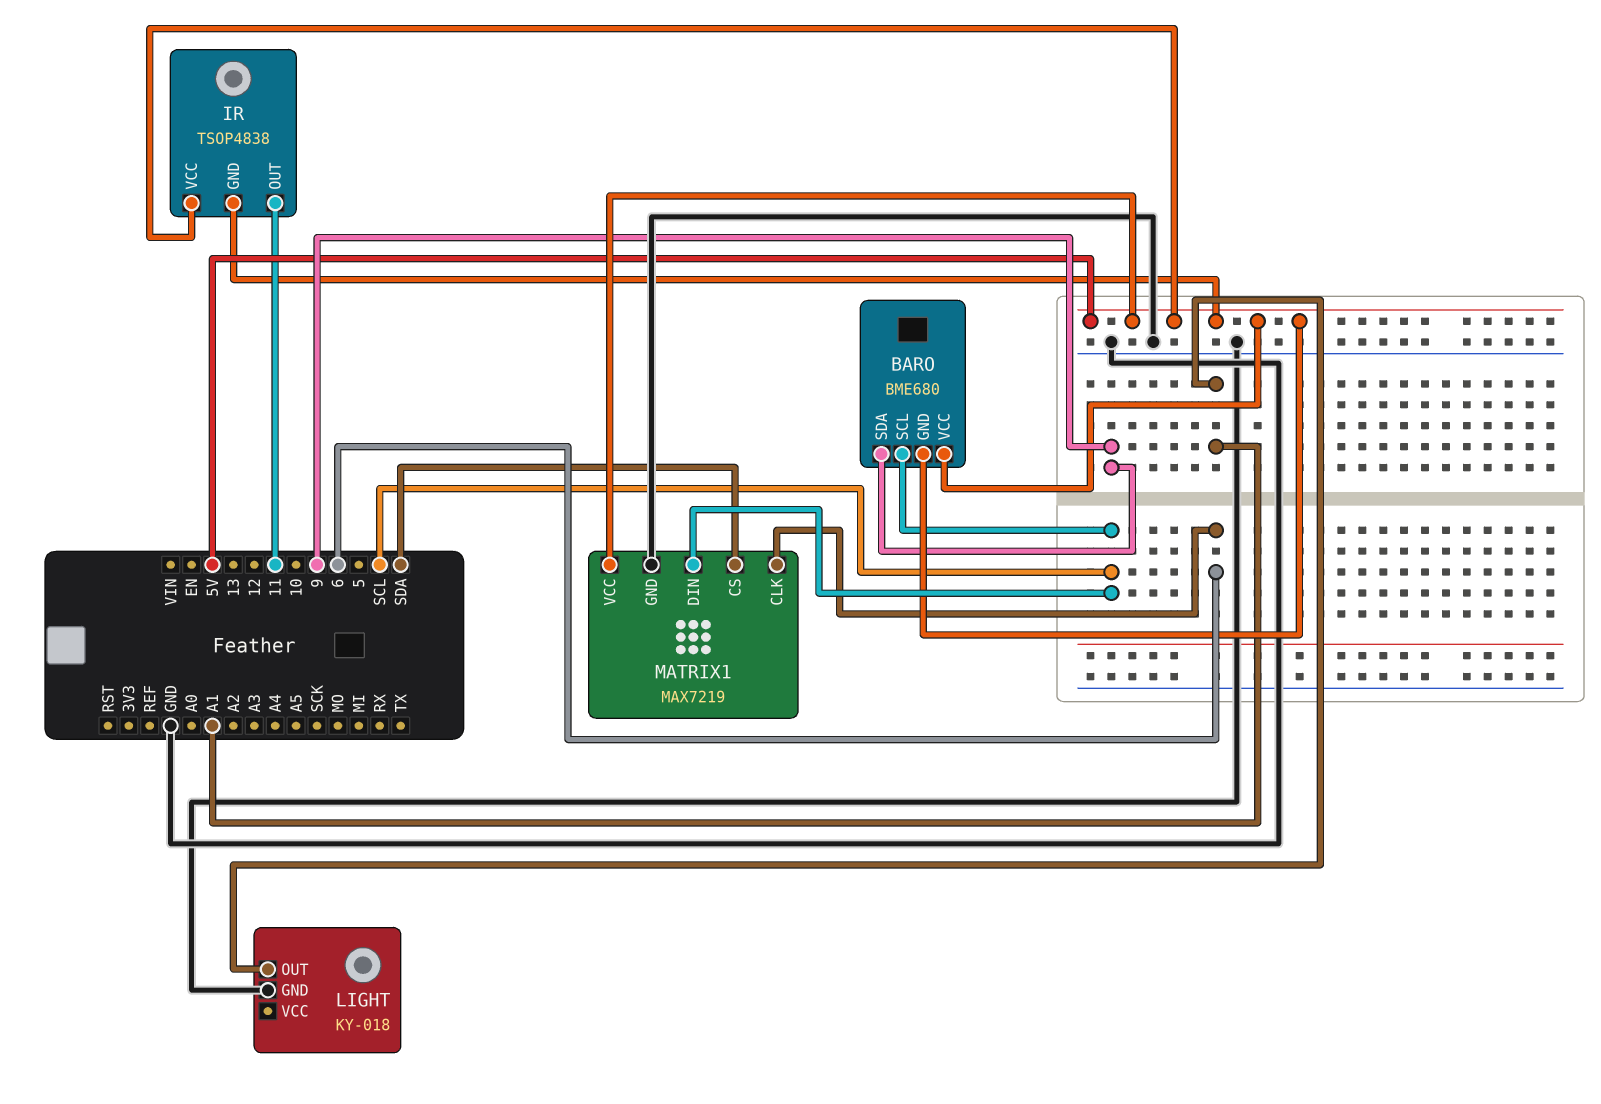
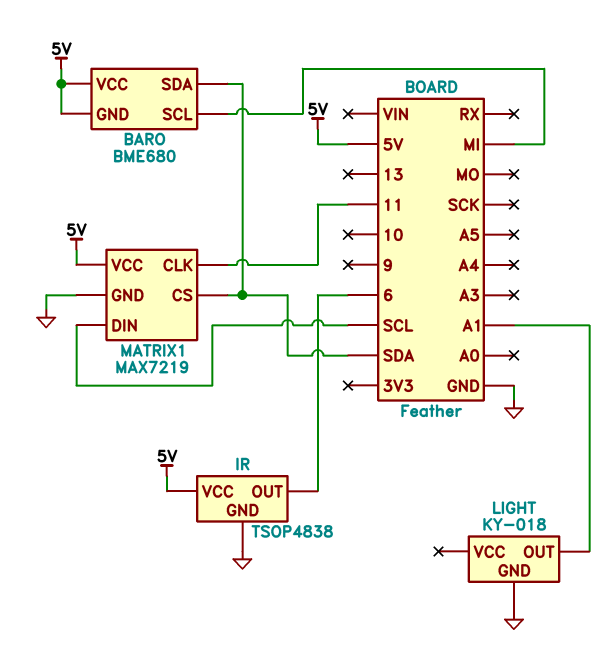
BARO pin SCL: SCL -> MI
BARO pin SDA: 9 -> SDA
IR pin GND: 5V -> GND
IR pin OUT: 11 -> 6
MATRIX1 pin CLK: 6 -> 11

